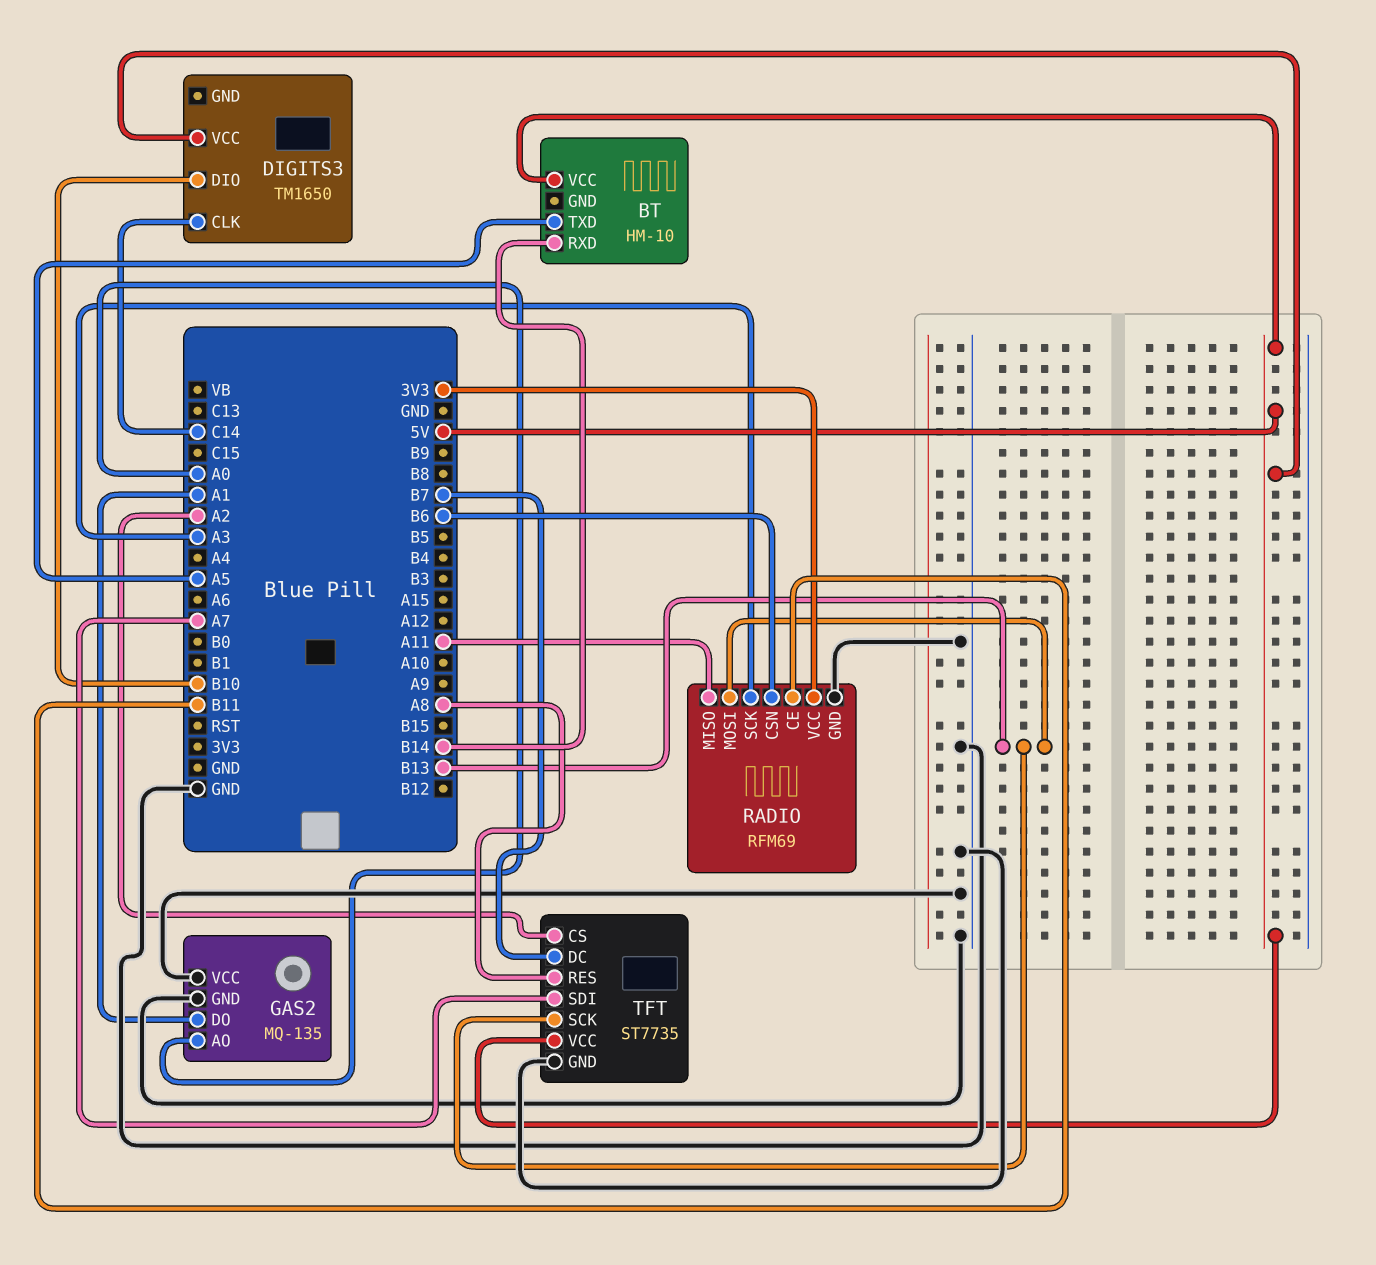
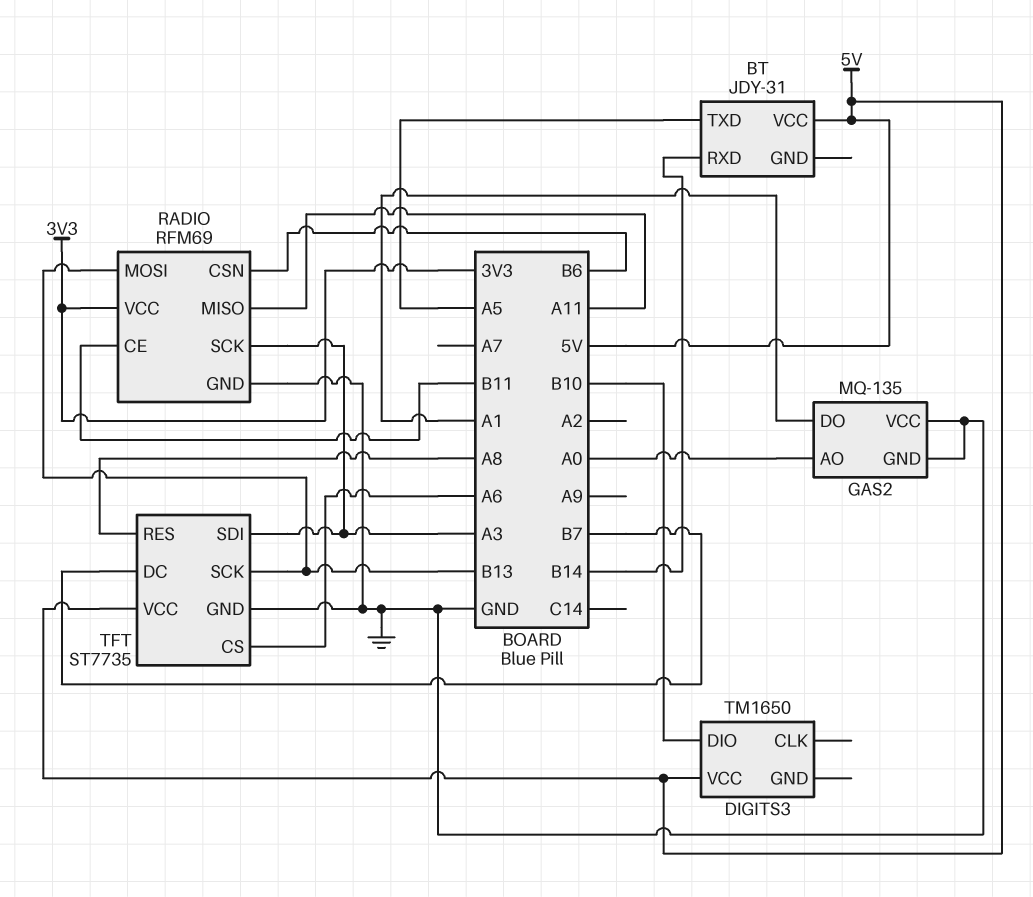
BT: HM-10 -> JDY-31
DIGITS3 pin CLK: C14 -> none
TFT pin CS: A2 -> A6
TFT pin SDI: A7 -> A3

